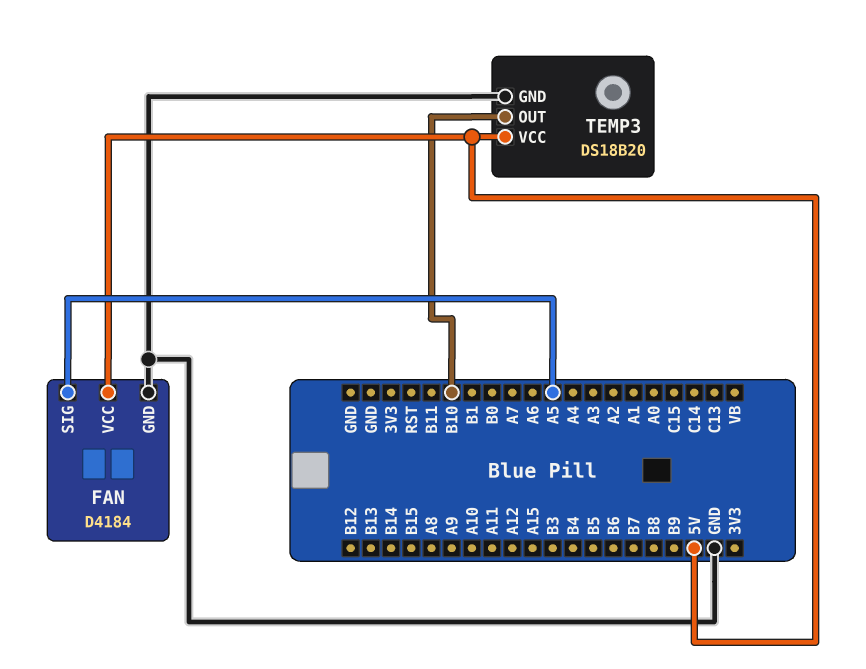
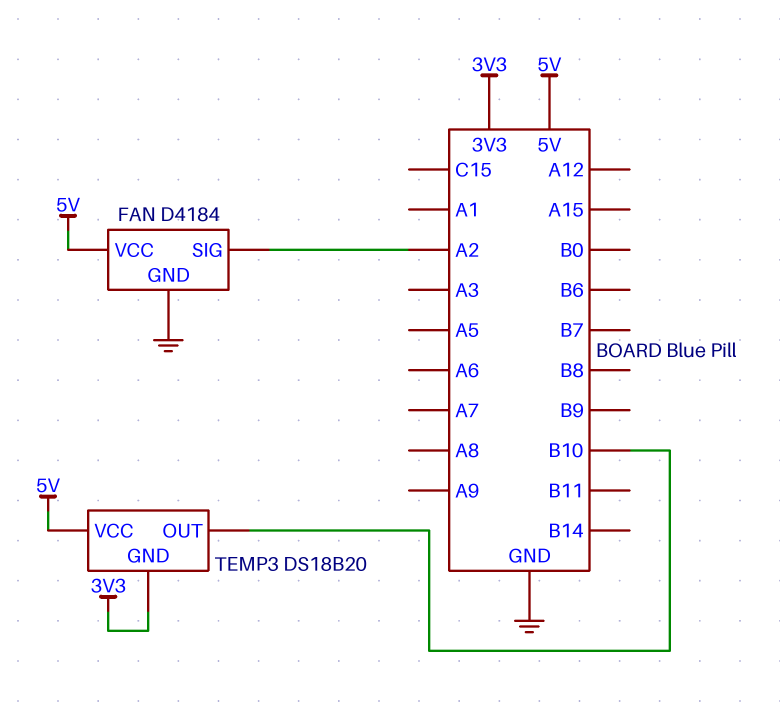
FAN pin SIG: A5 -> A2
TEMP3 pin GND: GND -> 3V3

